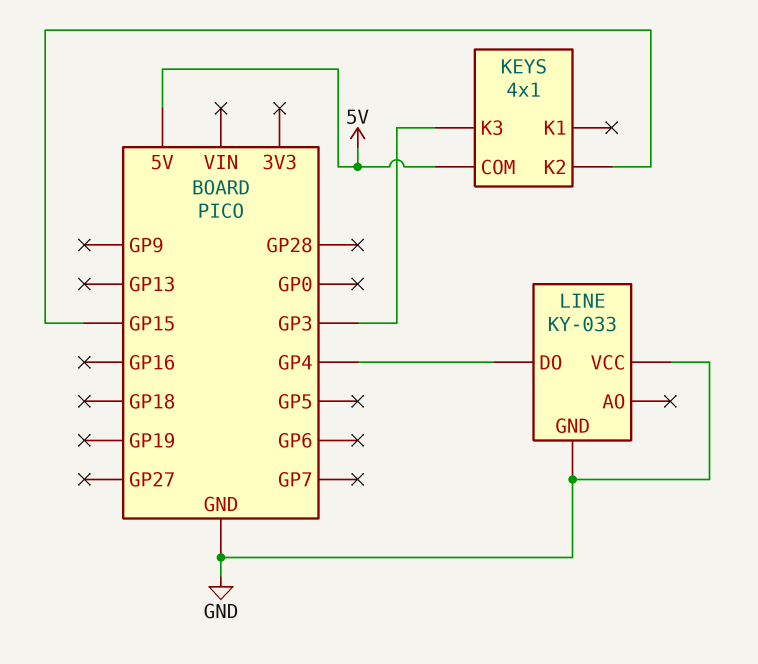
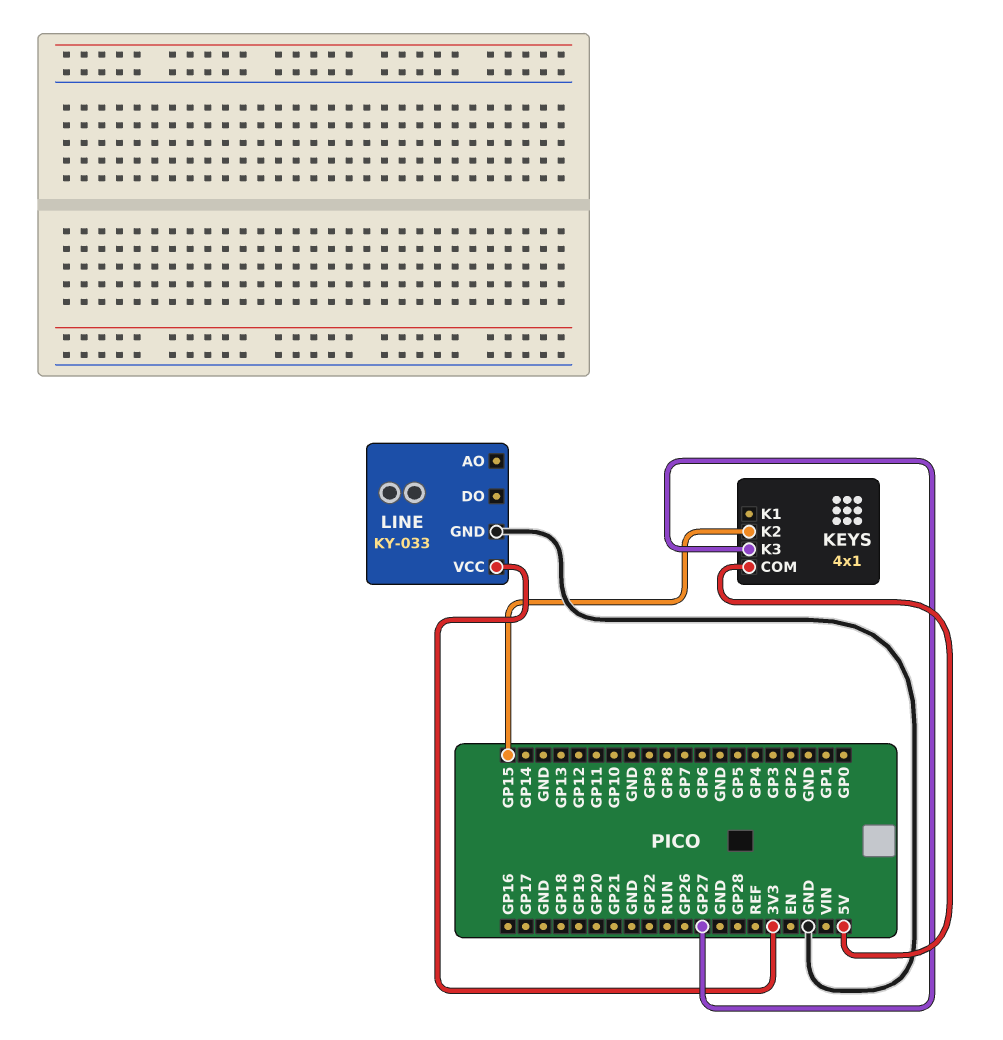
KEYS pin K3: GP3 -> GP27
LINE pin DO: GP4 -> none
LINE pin VCC: GND -> 3V3

